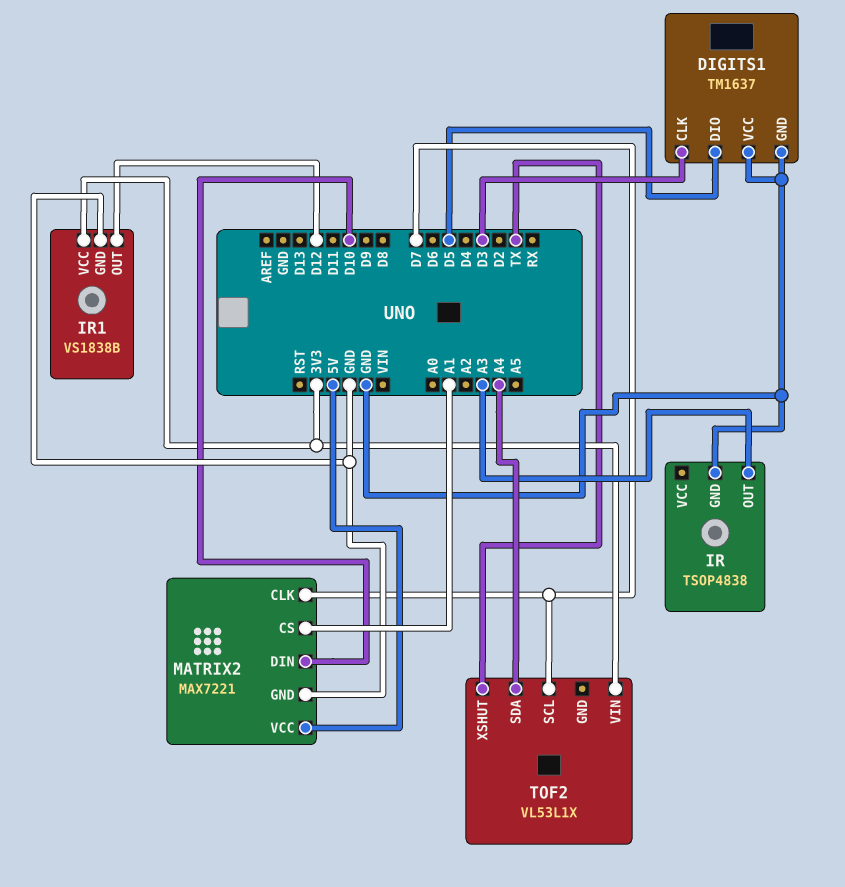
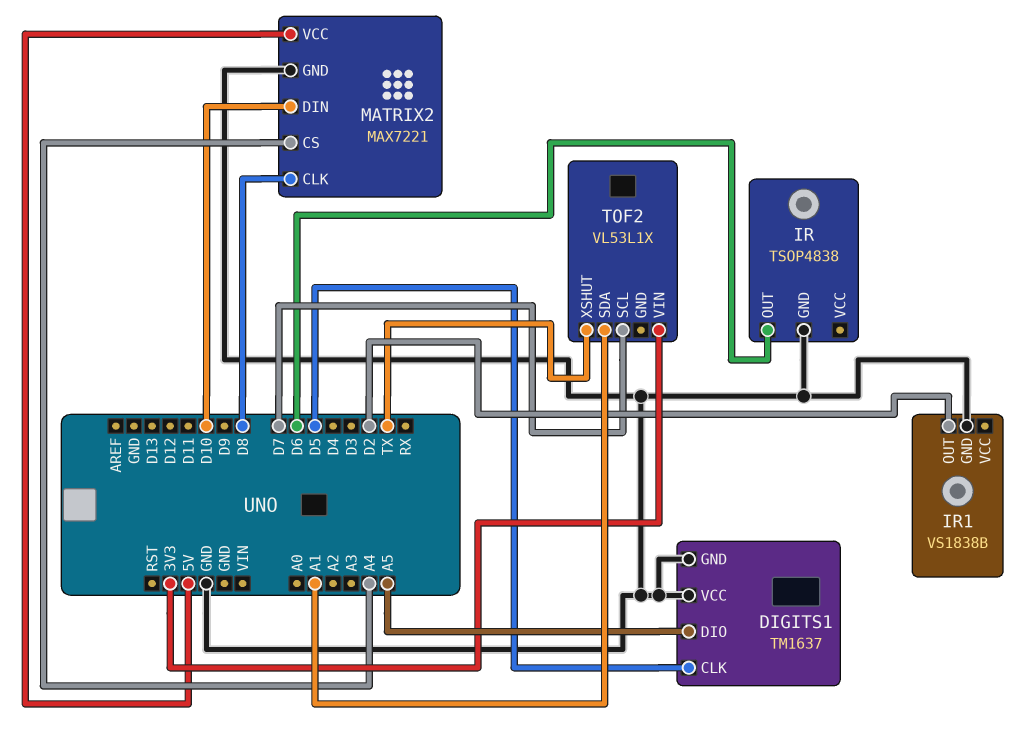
DIGITS1 pin CLK: D3 -> D5
DIGITS1 pin DIO: D5 -> A5
IR pin OUT: A3 -> D6
IR1 pin OUT: D12 -> D2
IR1 pin VCC: 3V3 -> none
MATRIX2 pin CLK: D7 -> D8
MATRIX2 pin CS: A1 -> A4
TOF2 pin SDA: A4 -> A1

